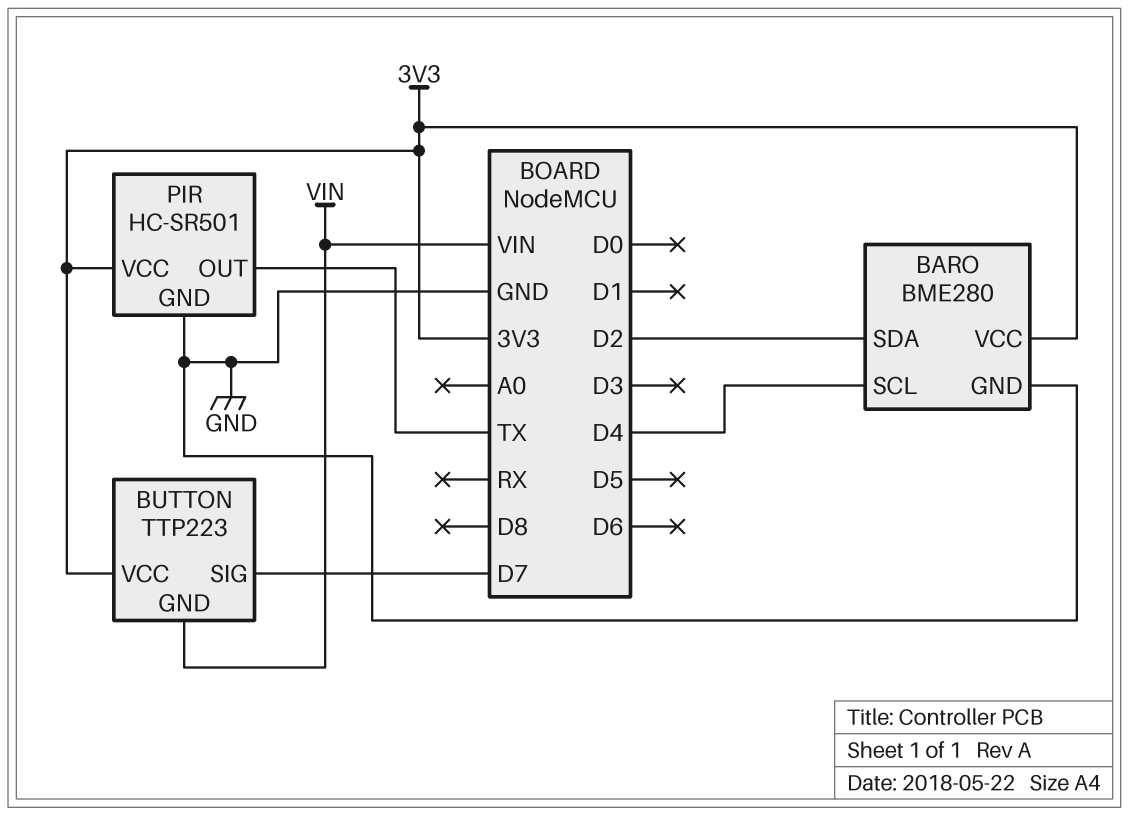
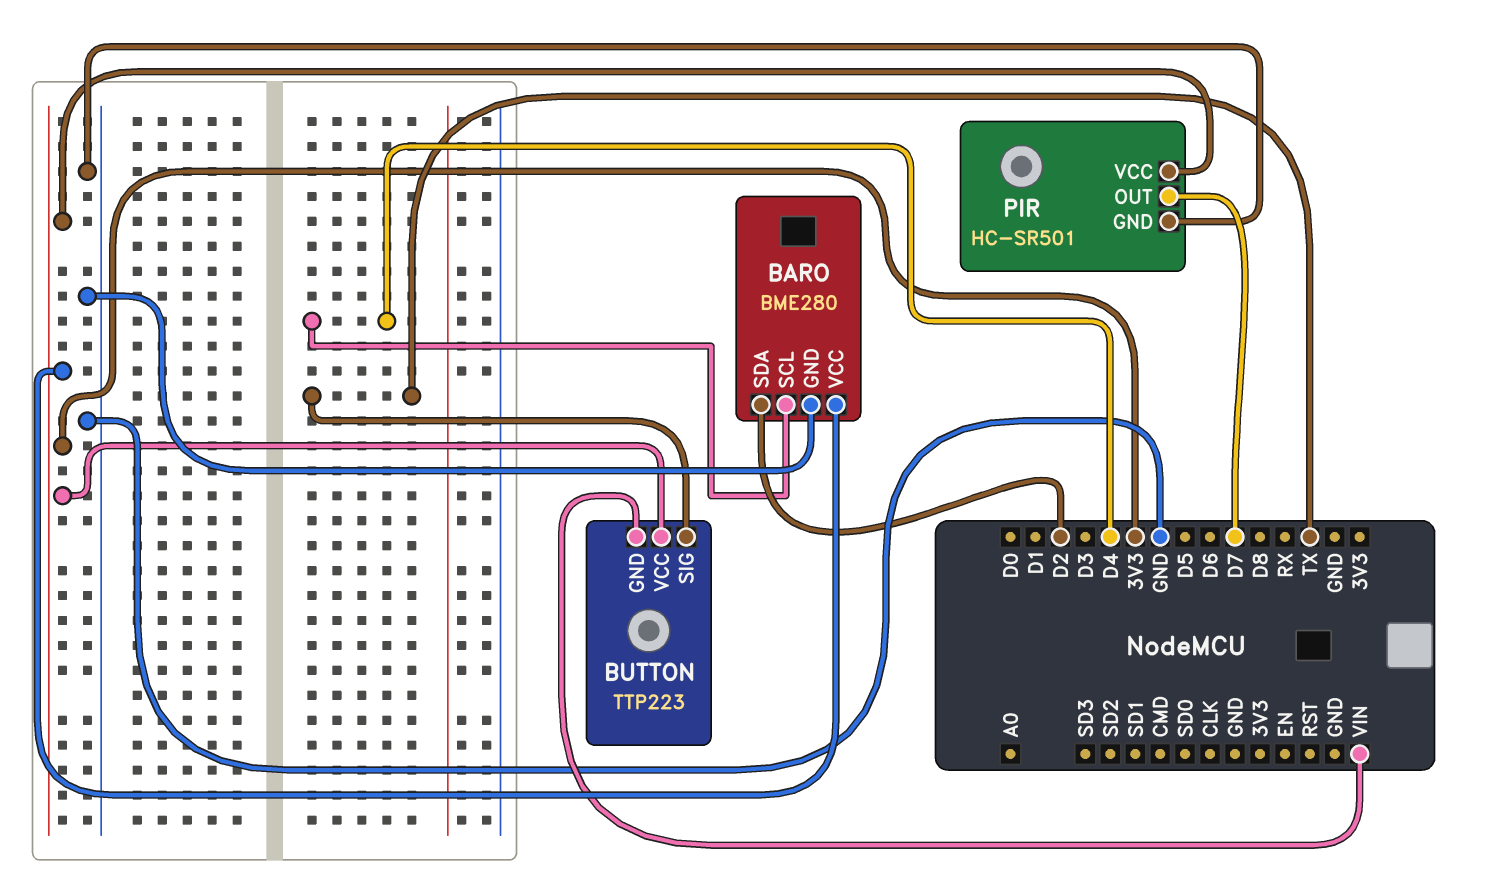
BUTTON pin SIG: D7 -> TX
PIR pin OUT: TX -> D7

